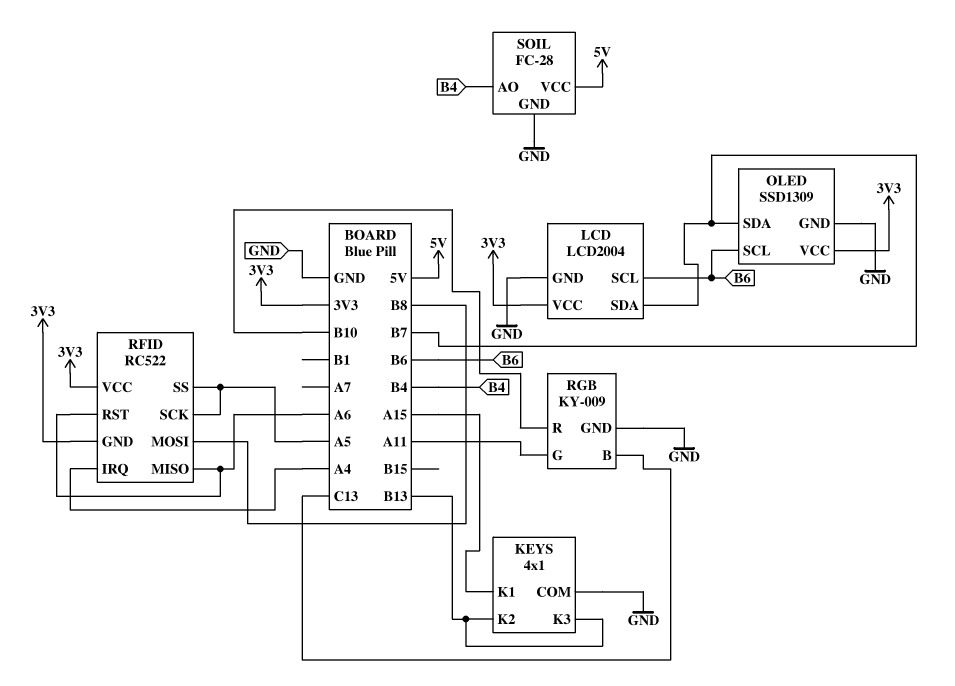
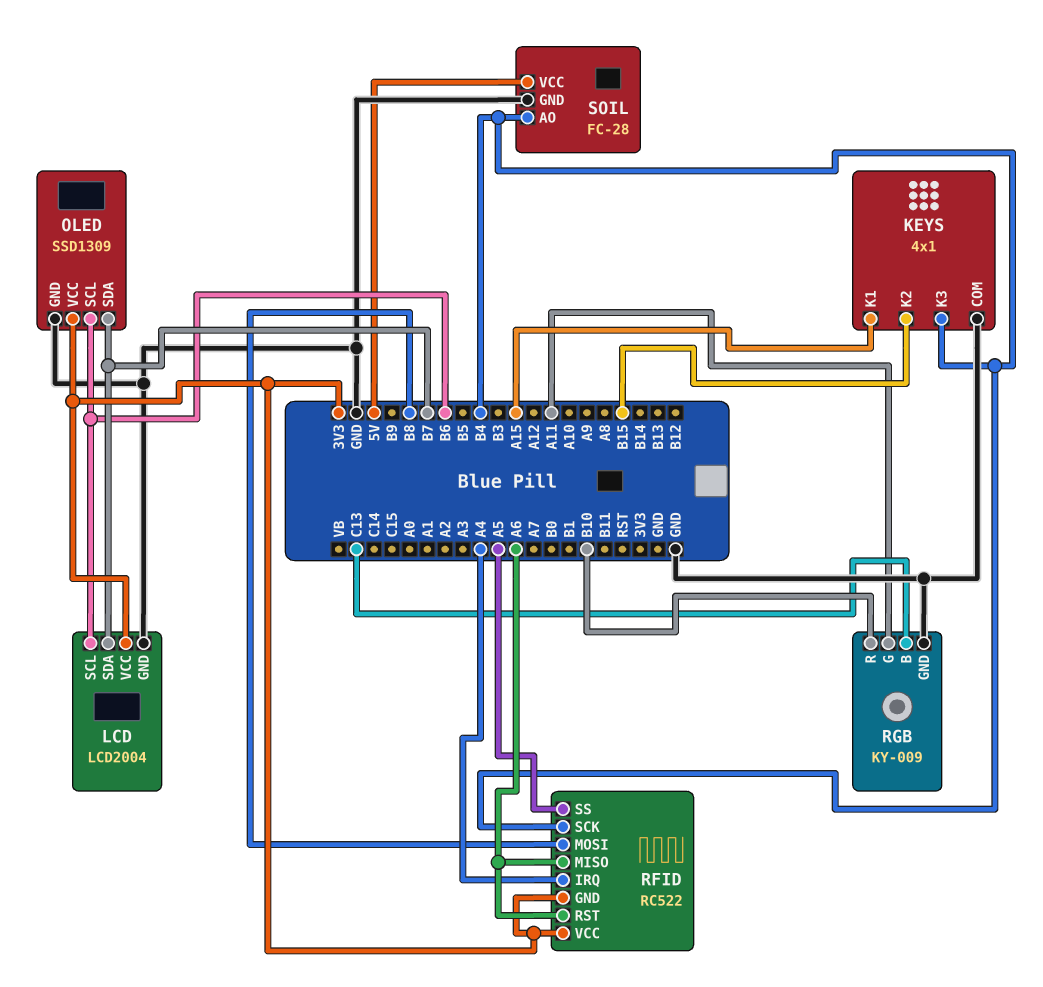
KEYS pin K2: B13 -> B15
KEYS pin K3: B13 -> B4
RFID pin SCK: A5 -> B4

